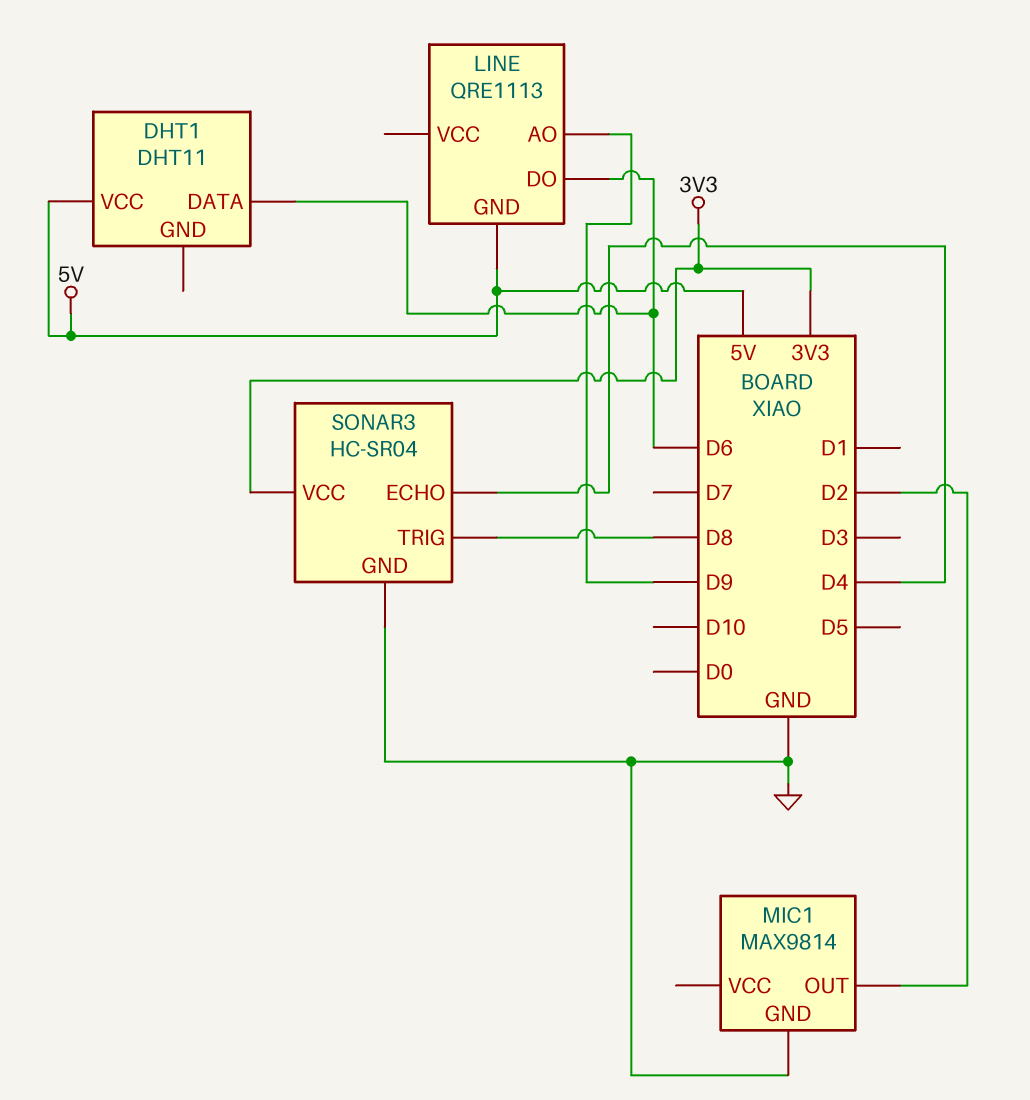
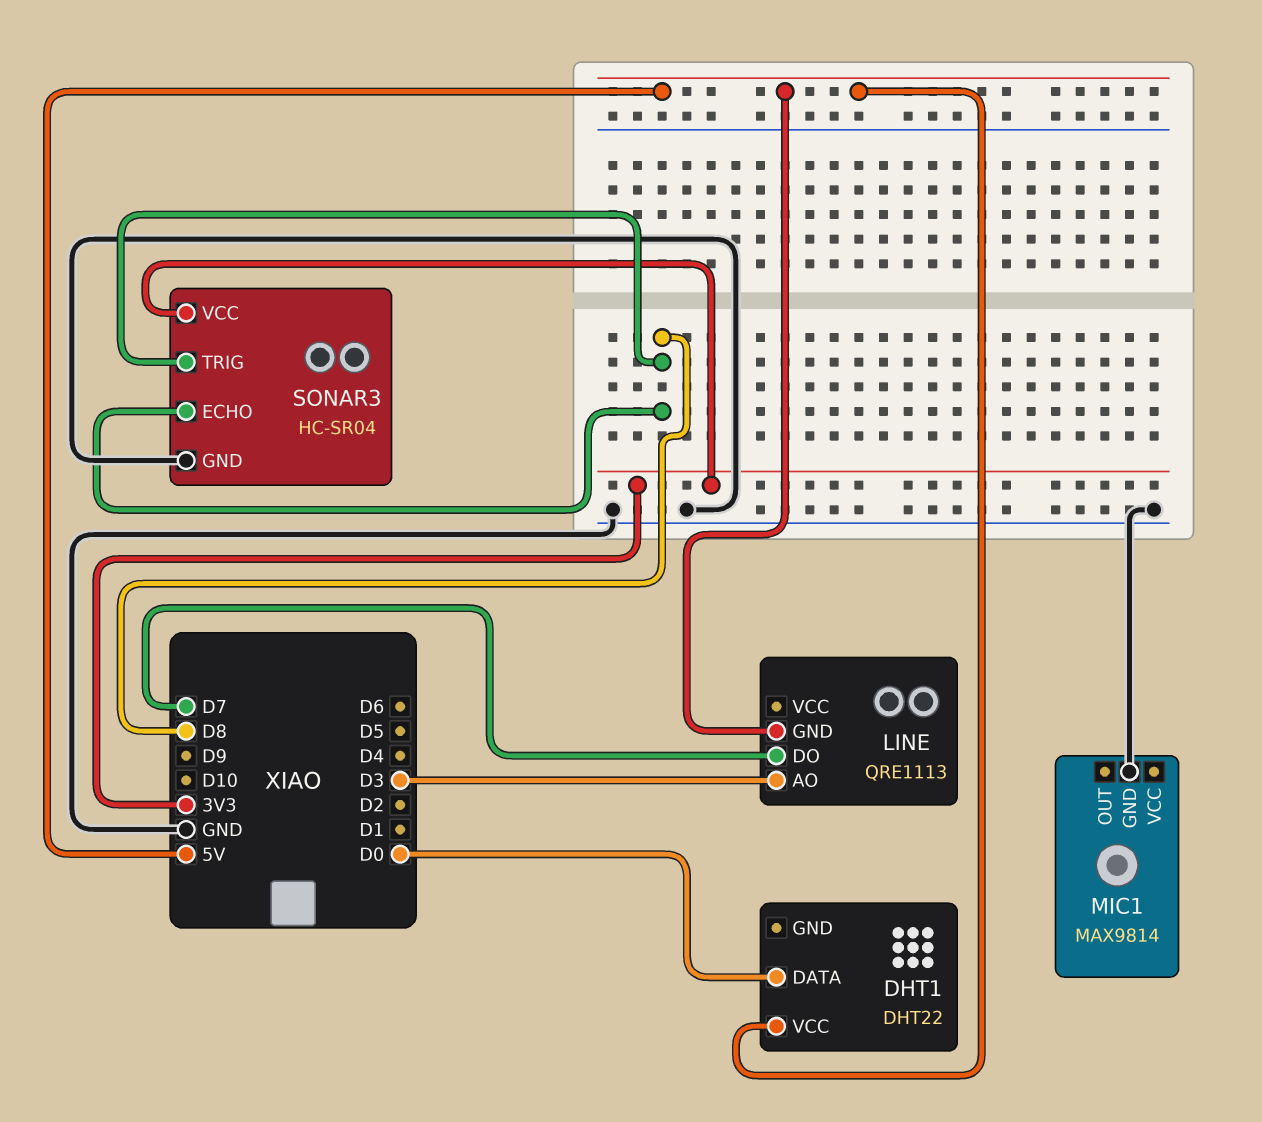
DHT1: DHT11 -> DHT22
DHT1 pin DATA: D6 -> D0
LINE pin AO: D9 -> D3
LINE pin DO: D6 -> D7
MIC1 pin OUT: D2 -> none
SONAR3 pin ECHO: D4 -> D8

